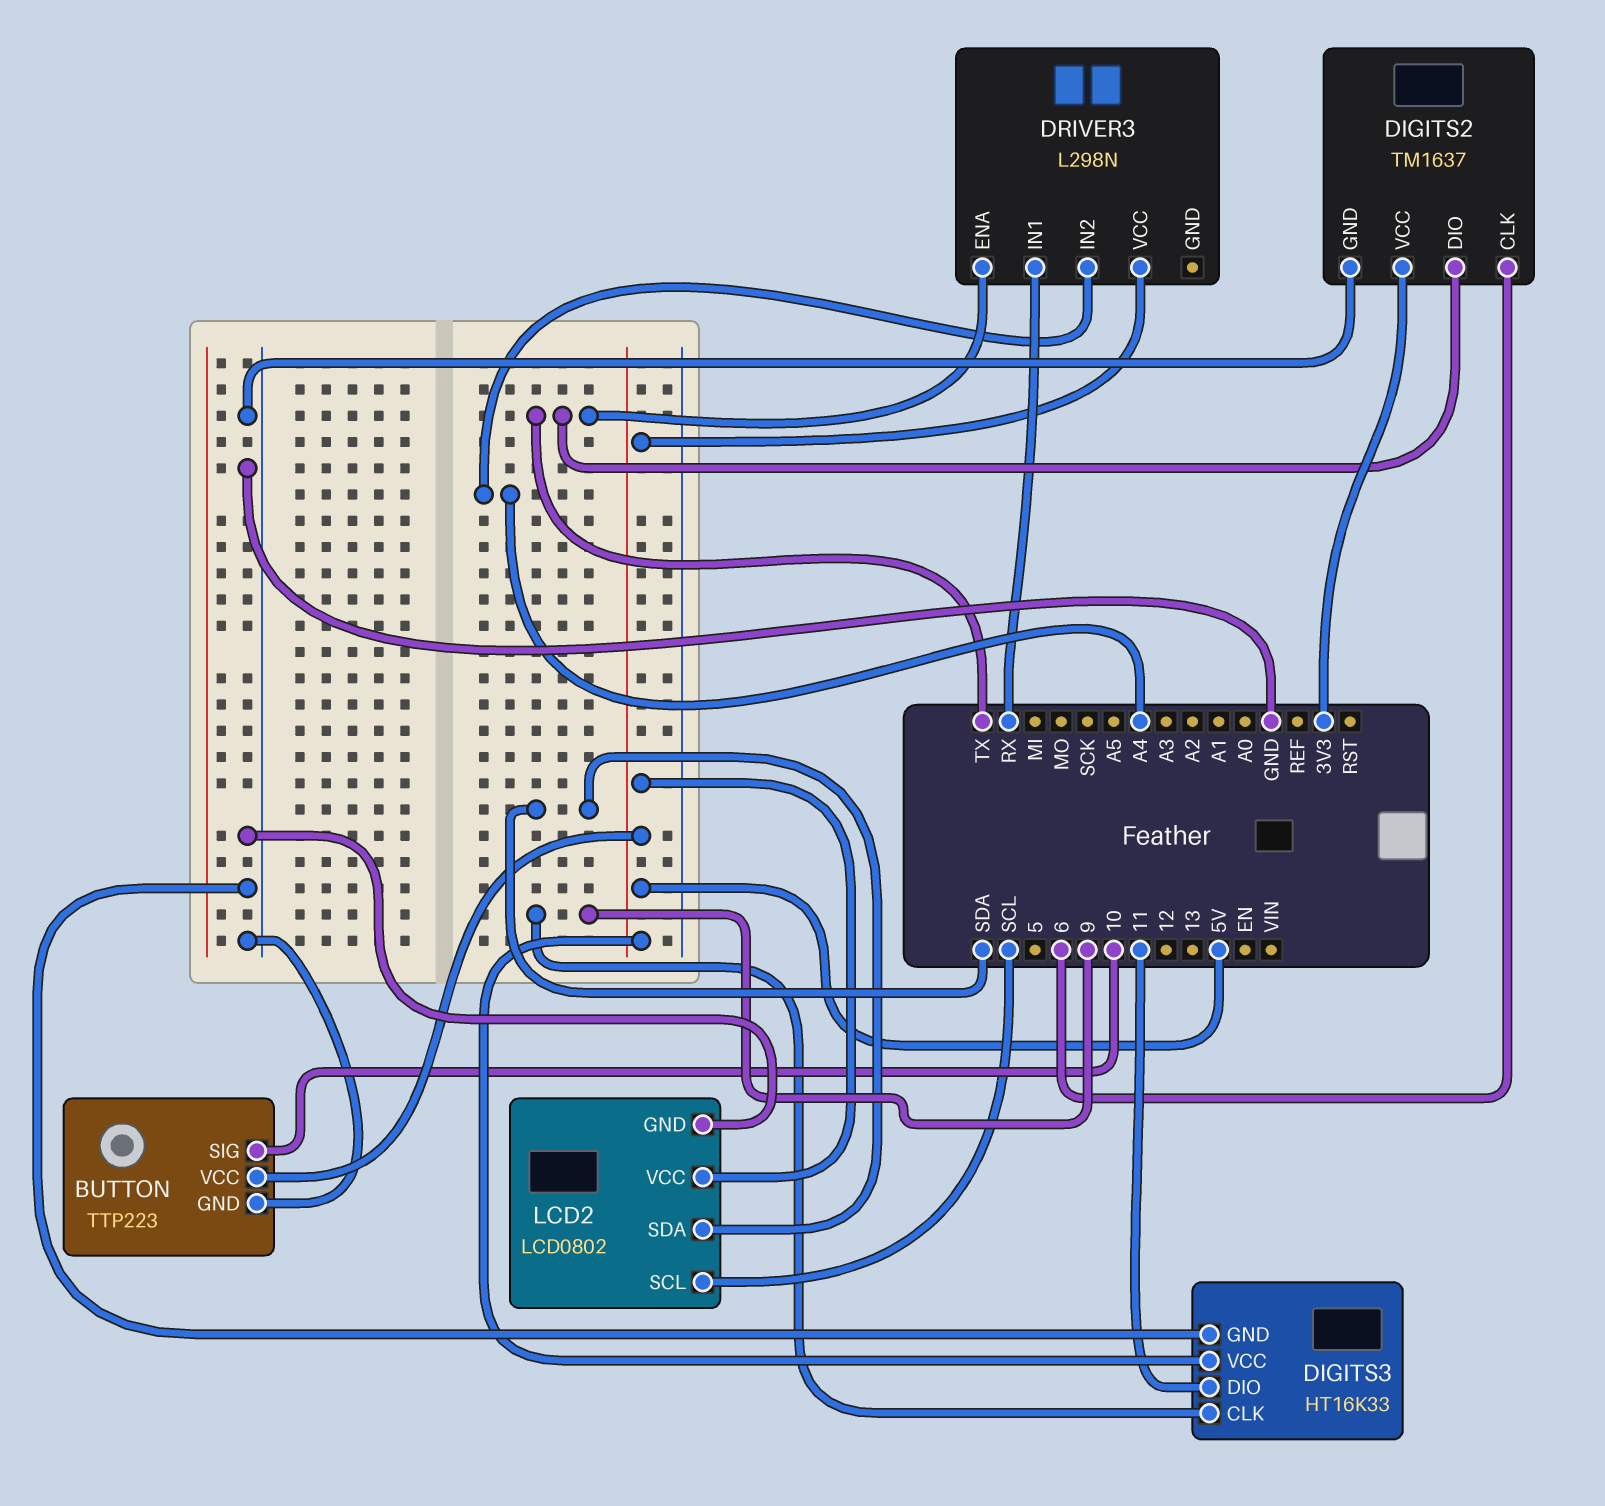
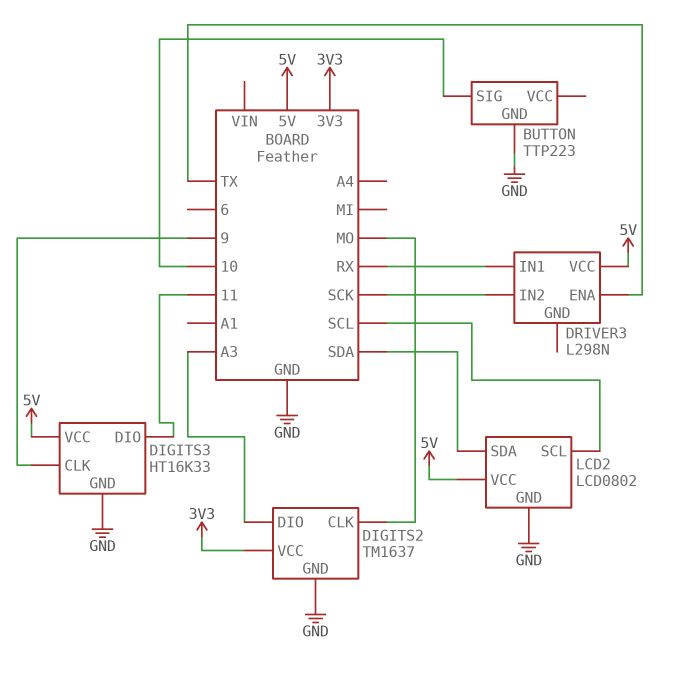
BUTTON pin VCC: 5V -> none
DIGITS2 pin CLK: 6 -> MO
DIGITS2 pin DIO: TX -> A3
DRIVER3 pin IN2: A4 -> SCK

